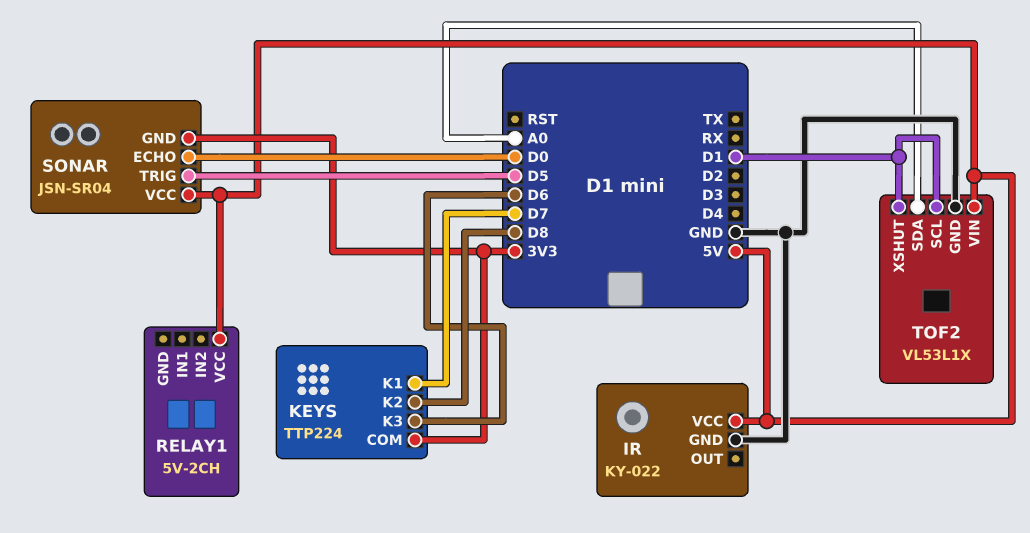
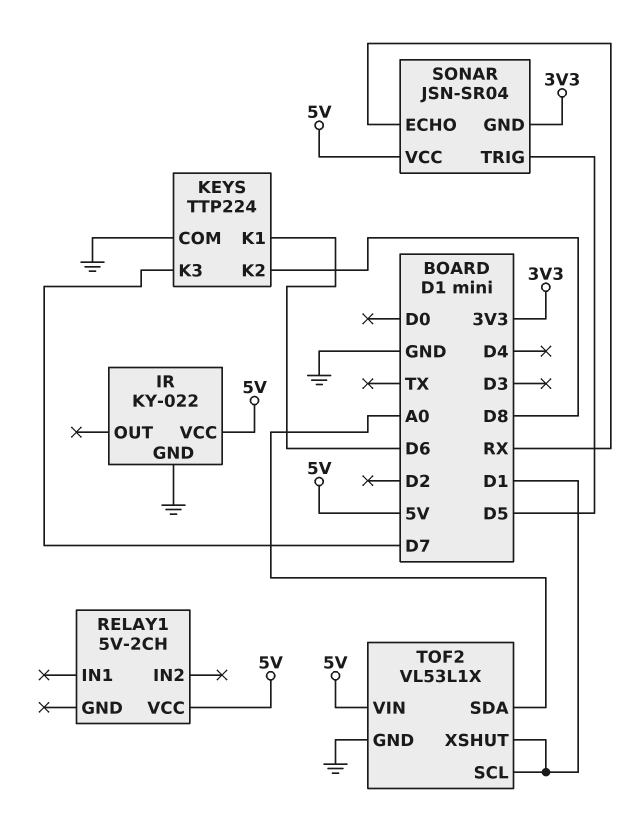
KEYS pin COM: 3V3 -> GND
KEYS pin K1: D7 -> D6
KEYS pin K3: D6 -> D7
SONAR pin ECHO: D0 -> RX

